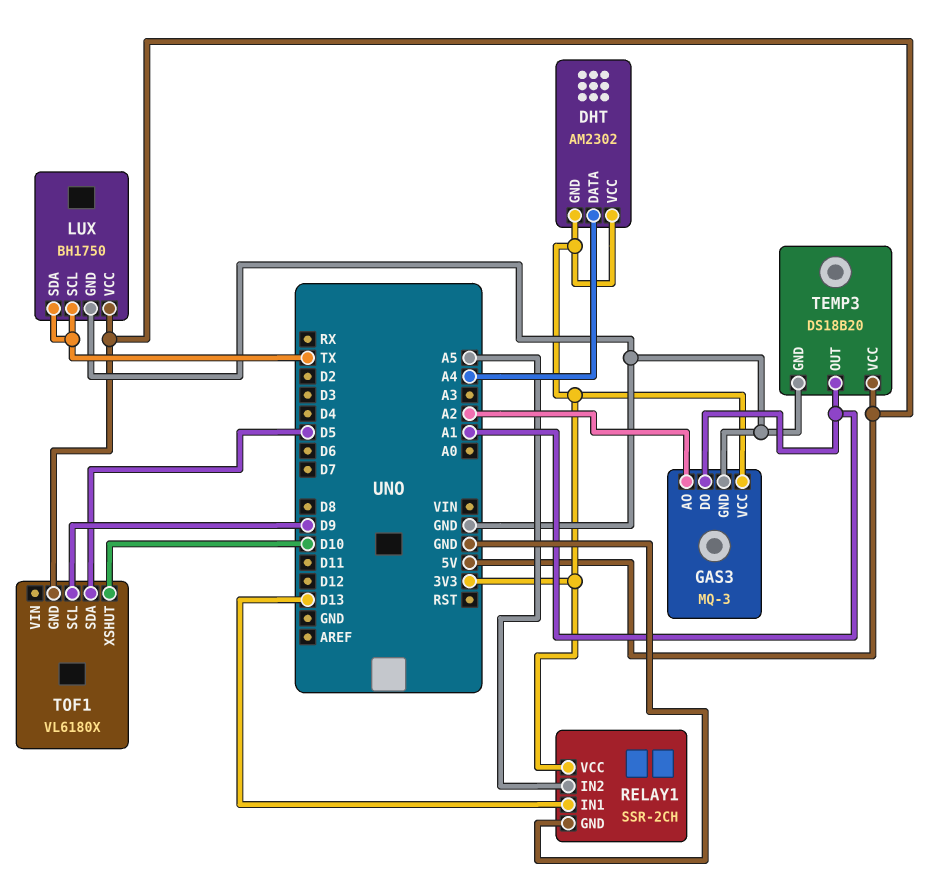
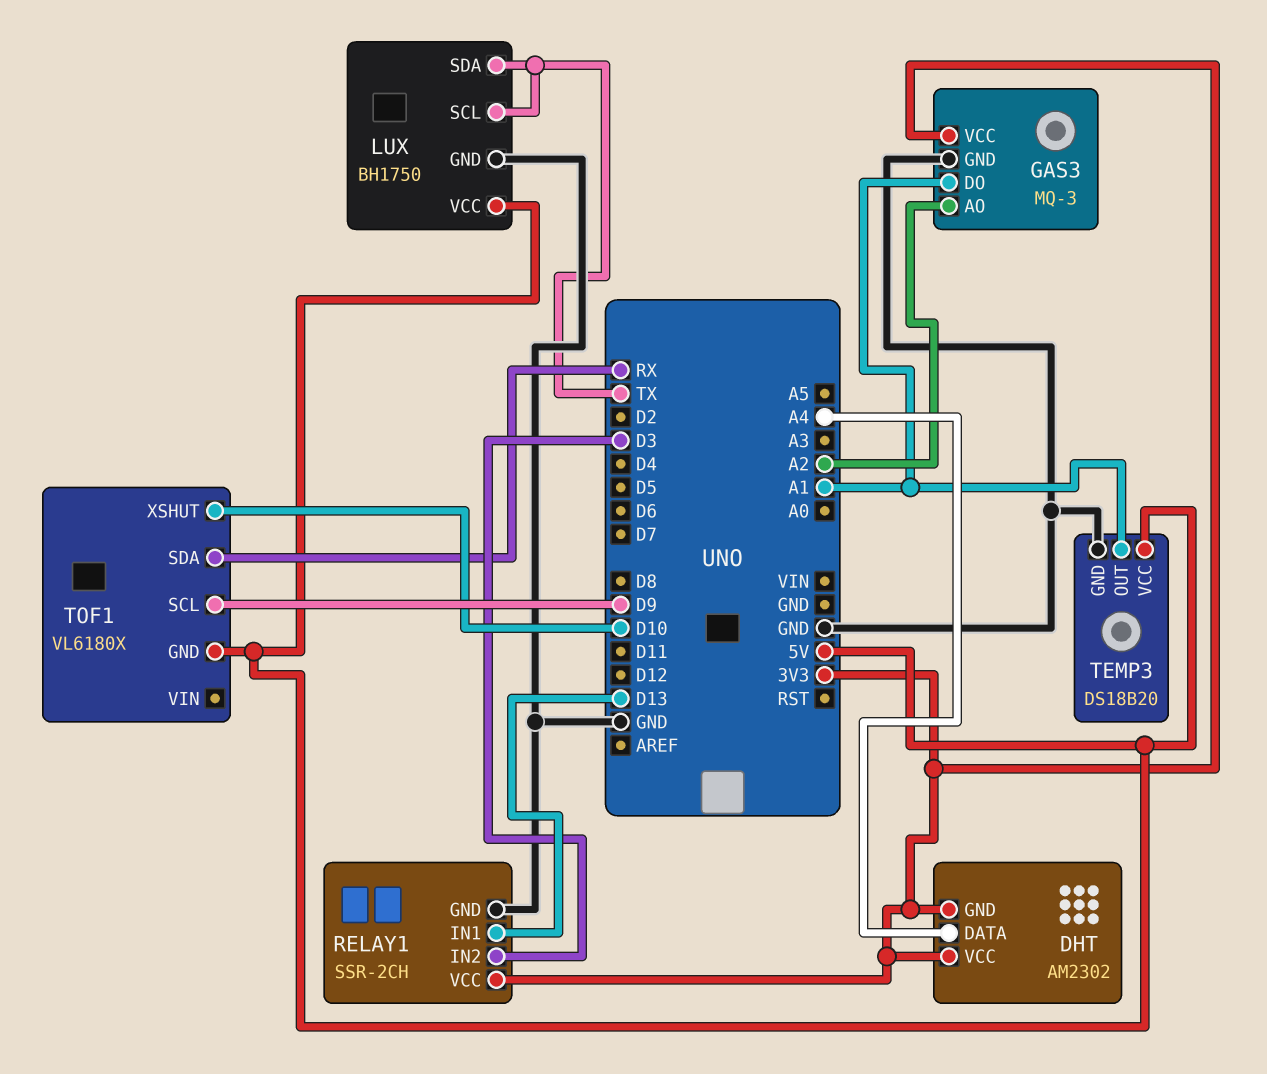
RELAY1 pin IN2: A5 -> D3
TOF1 pin SDA: D5 -> RX

